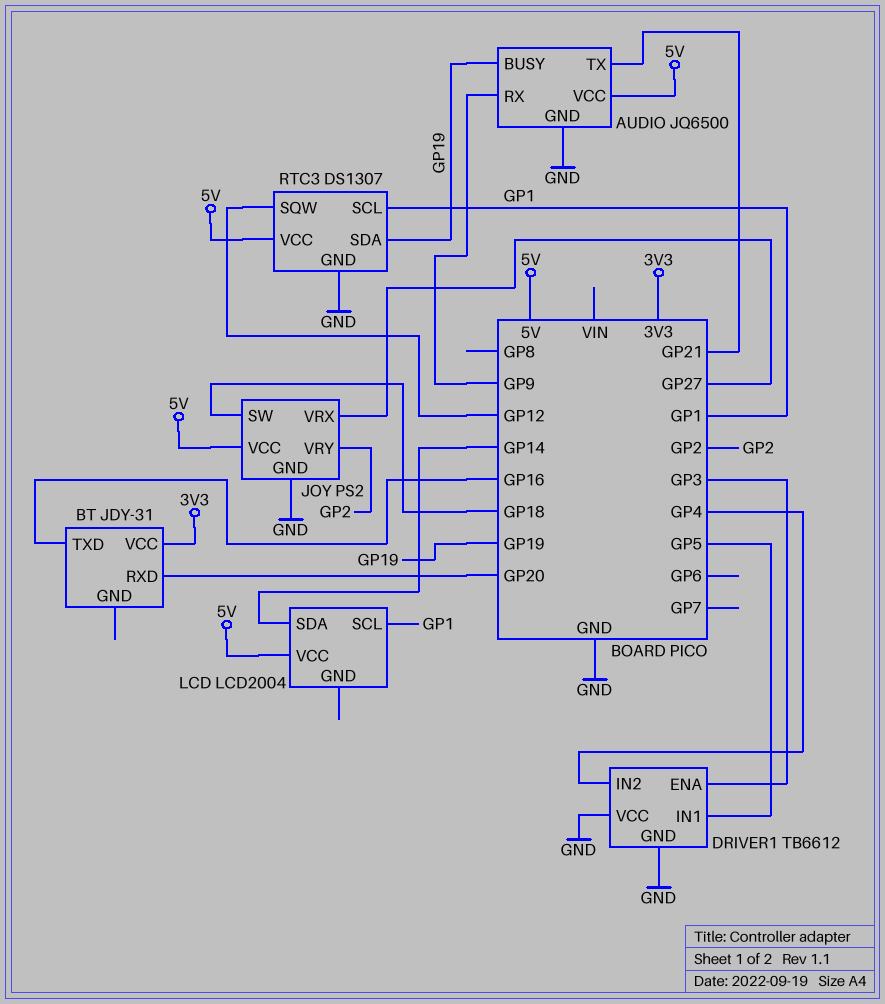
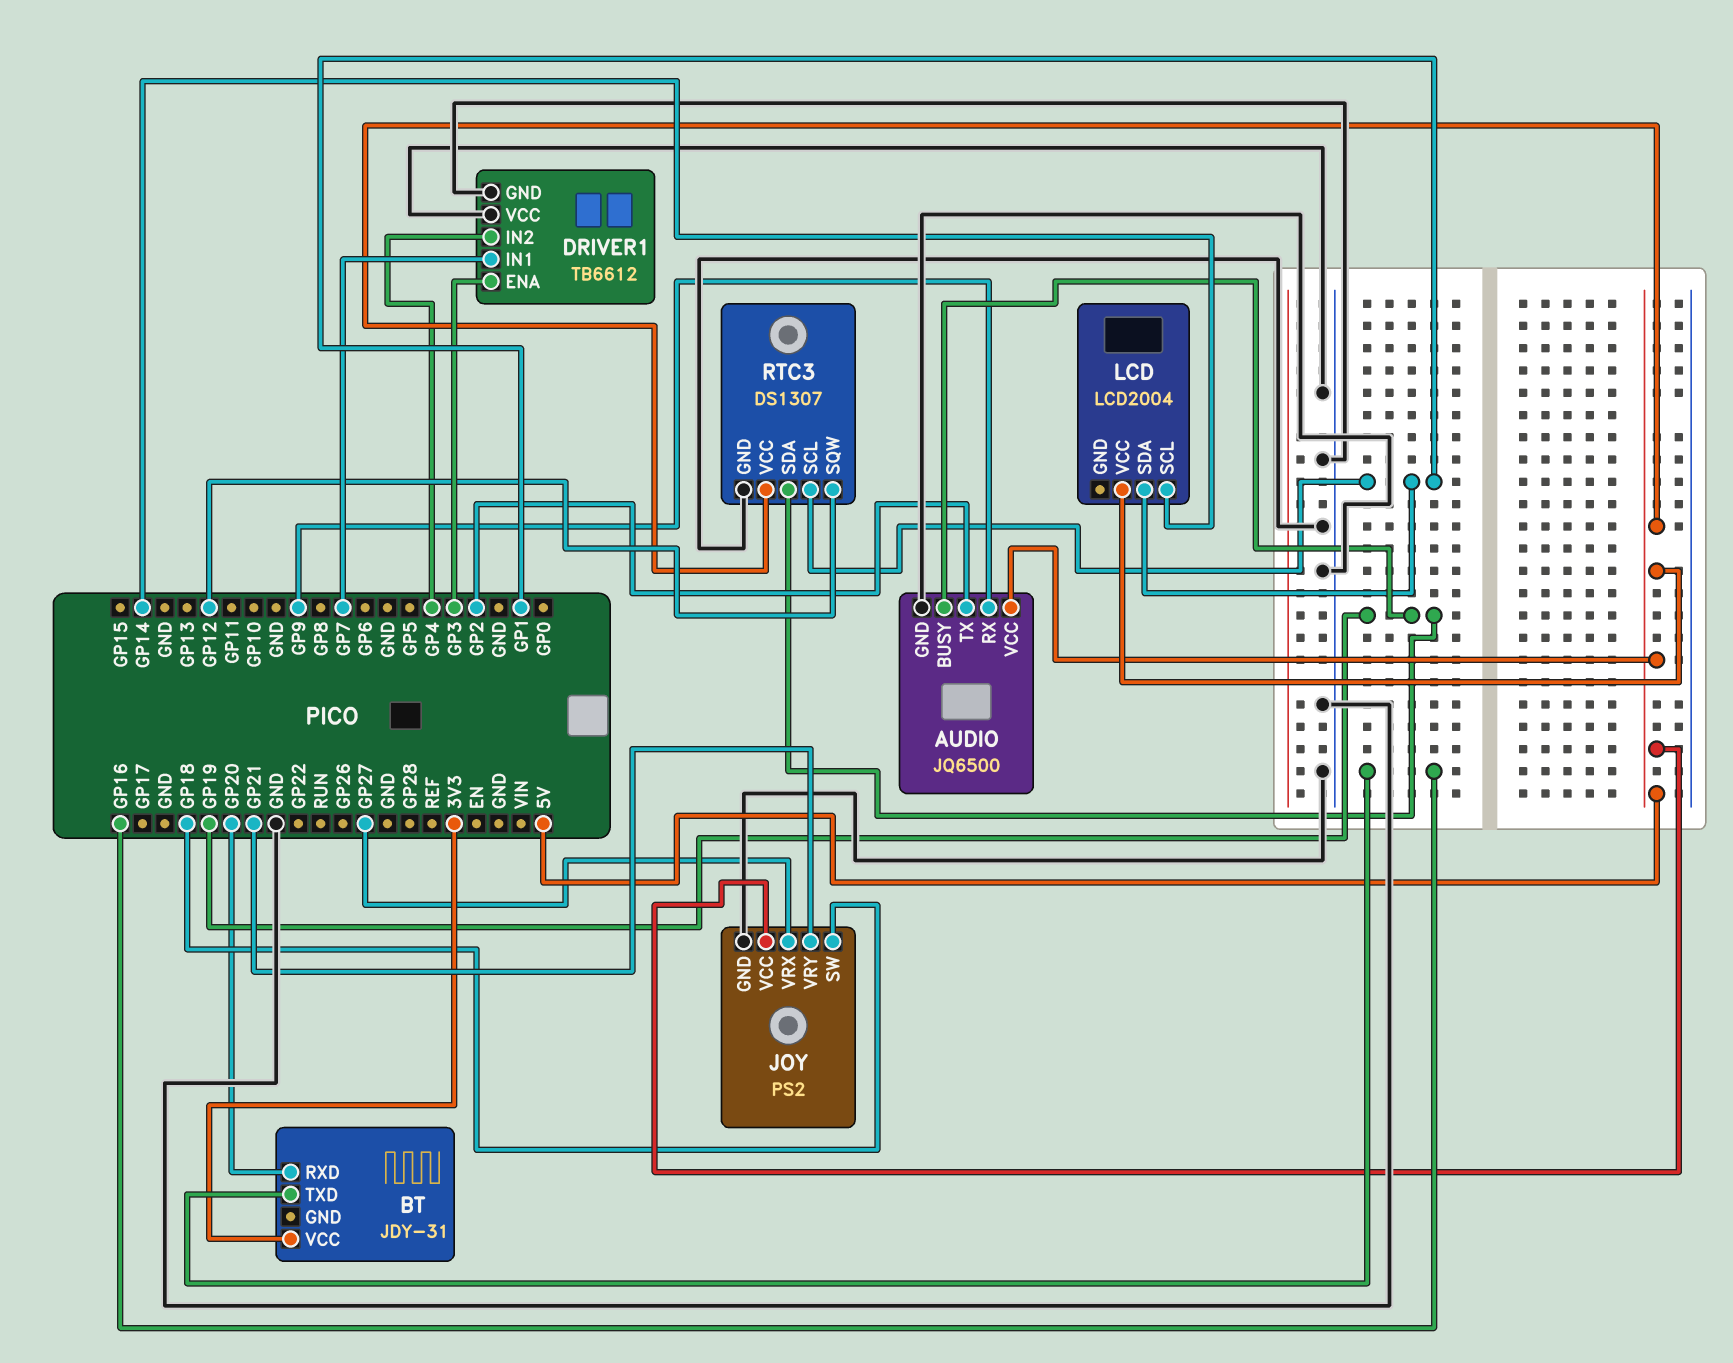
AUDIO pin TX: GP21 -> GP2
DRIVER1 pin IN1: GP5 -> GP7
JOY pin VRY: GP2 -> GP21
LCD pin SCL: GP1 -> GP14
LCD pin SDA: GP14 -> GP1

